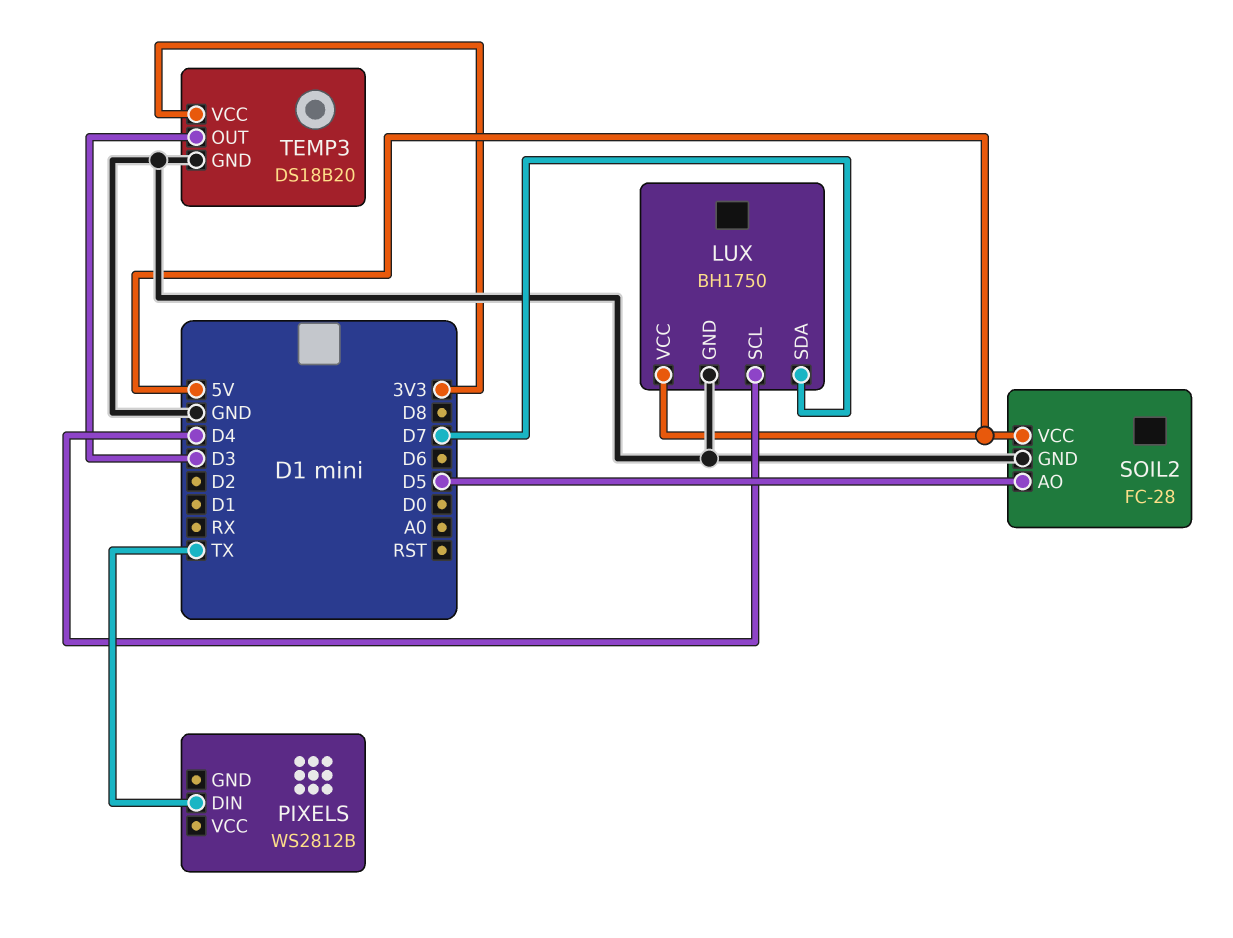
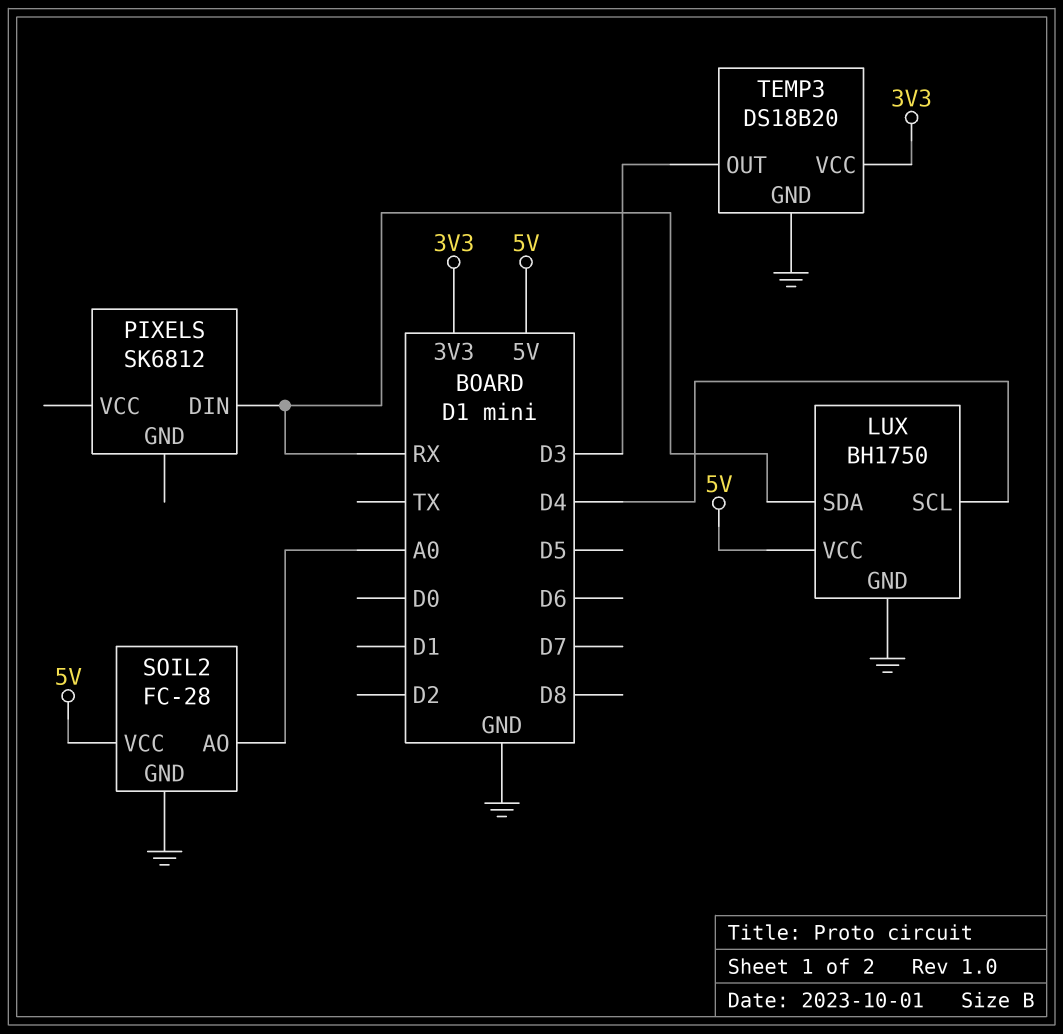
LUX pin SDA: D7 -> RX
PIXELS: WS2812B -> SK6812
PIXELS pin DIN: TX -> RX
SOIL2 pin AO: D5 -> A0

